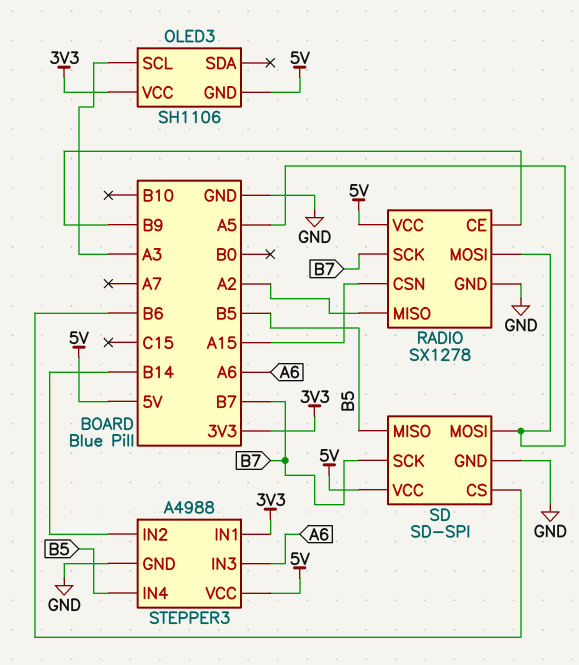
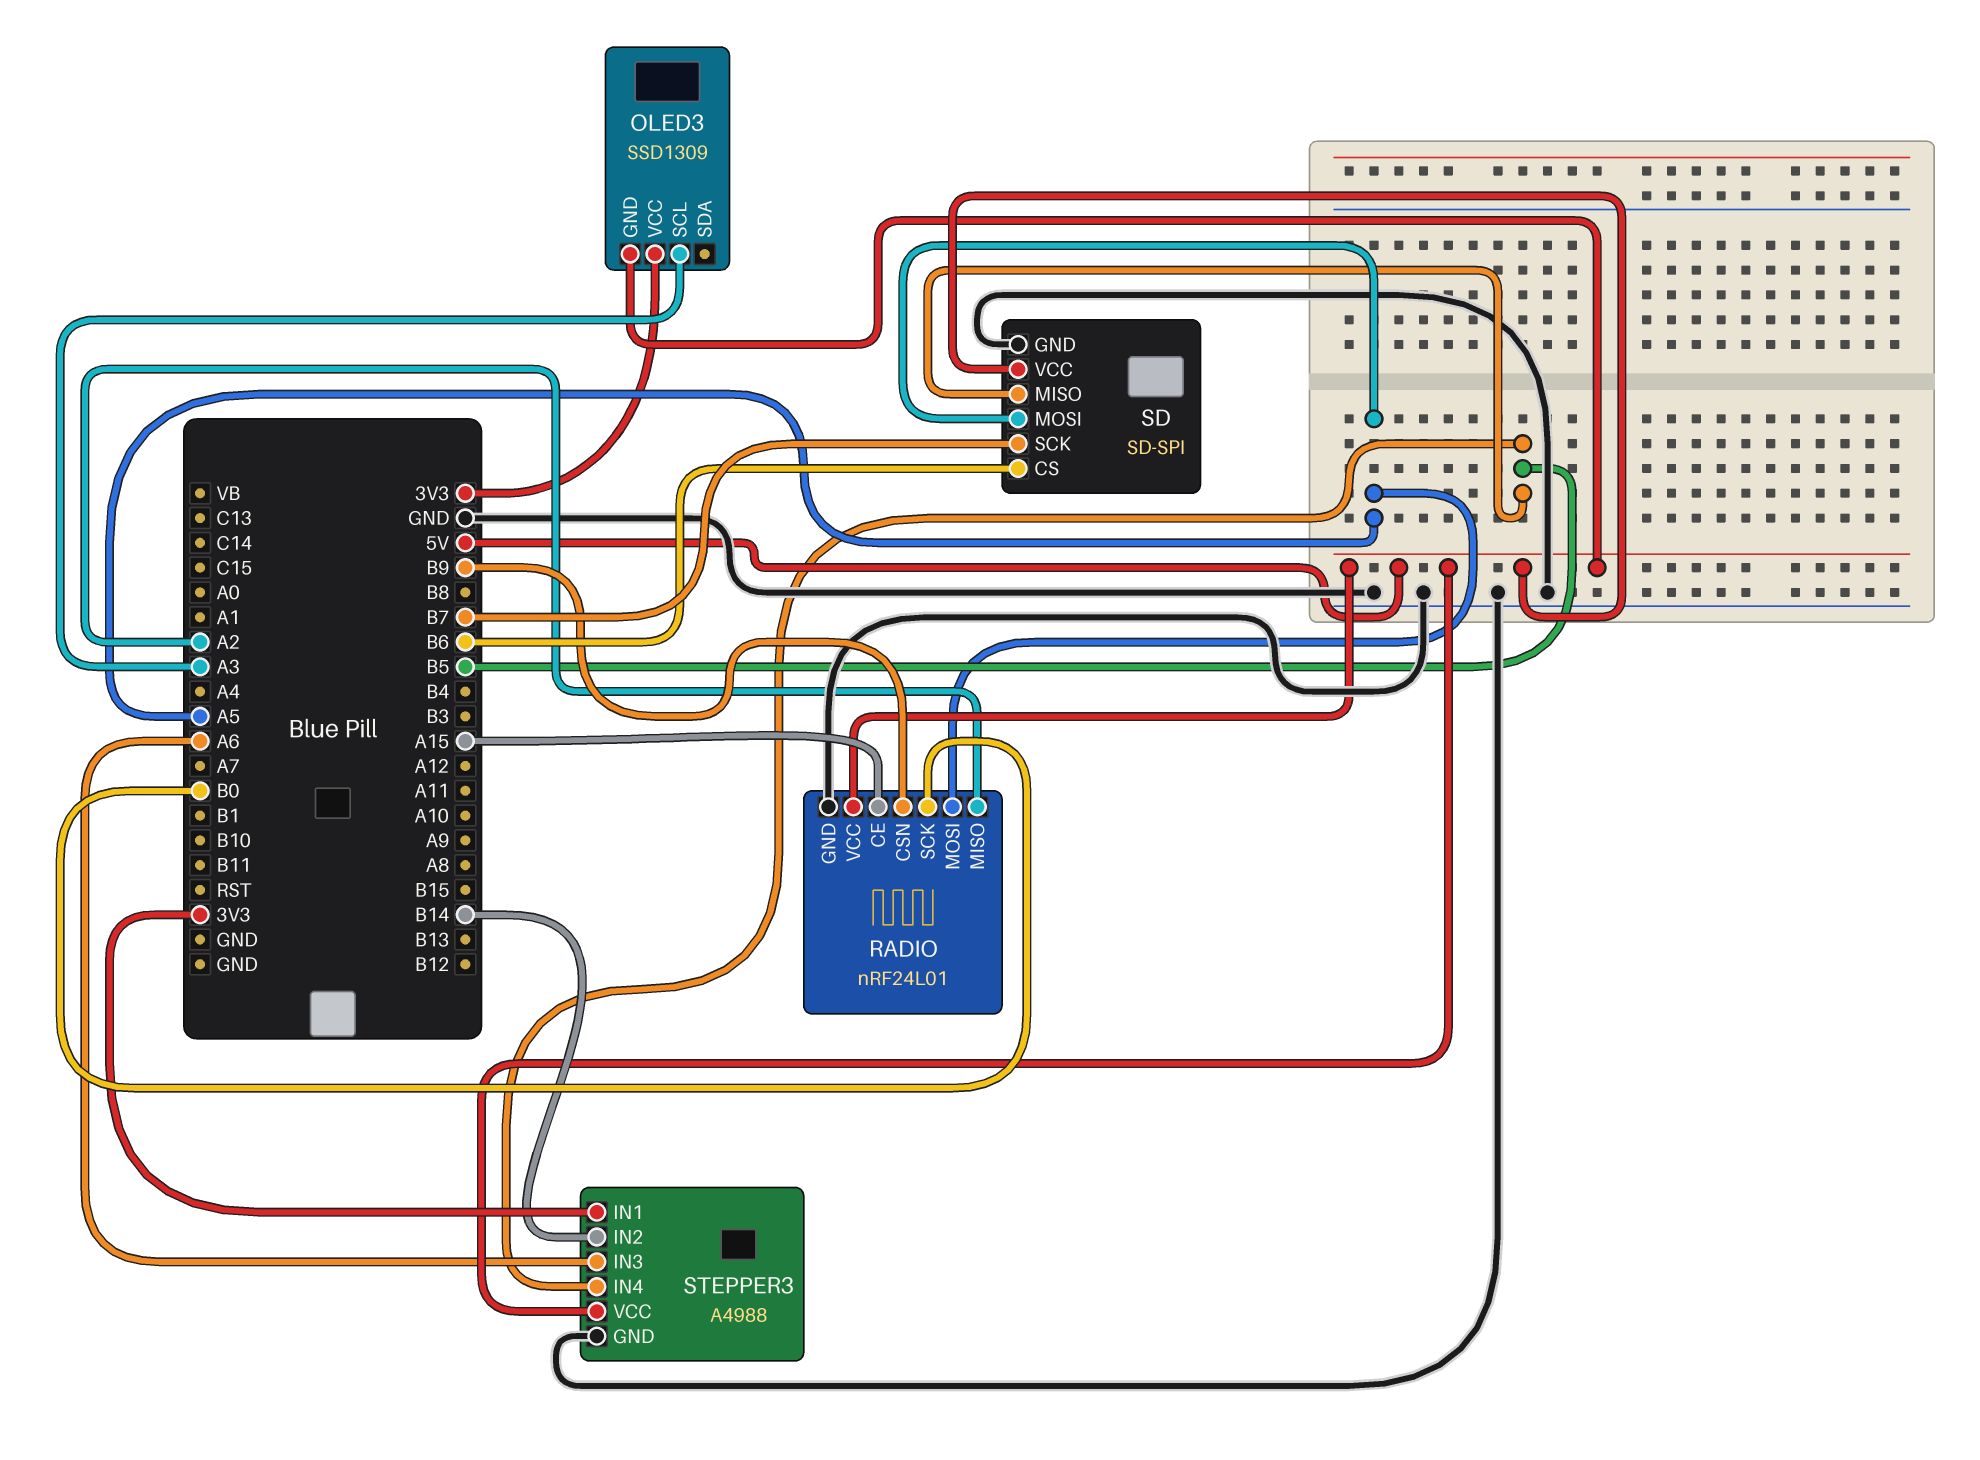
OLED3: SH1106 -> SSD1309
RADIO: SX1278 -> nRF24L01
RADIO pin CE: B9 -> A15
RADIO pin CSN: A15 -> B9
RADIO pin SCK: B7 -> B0

